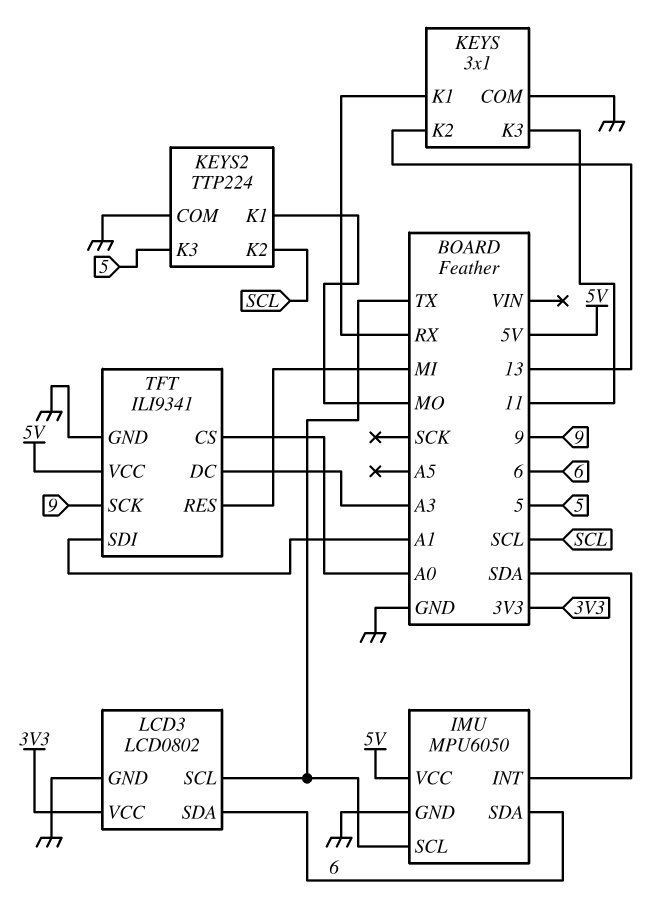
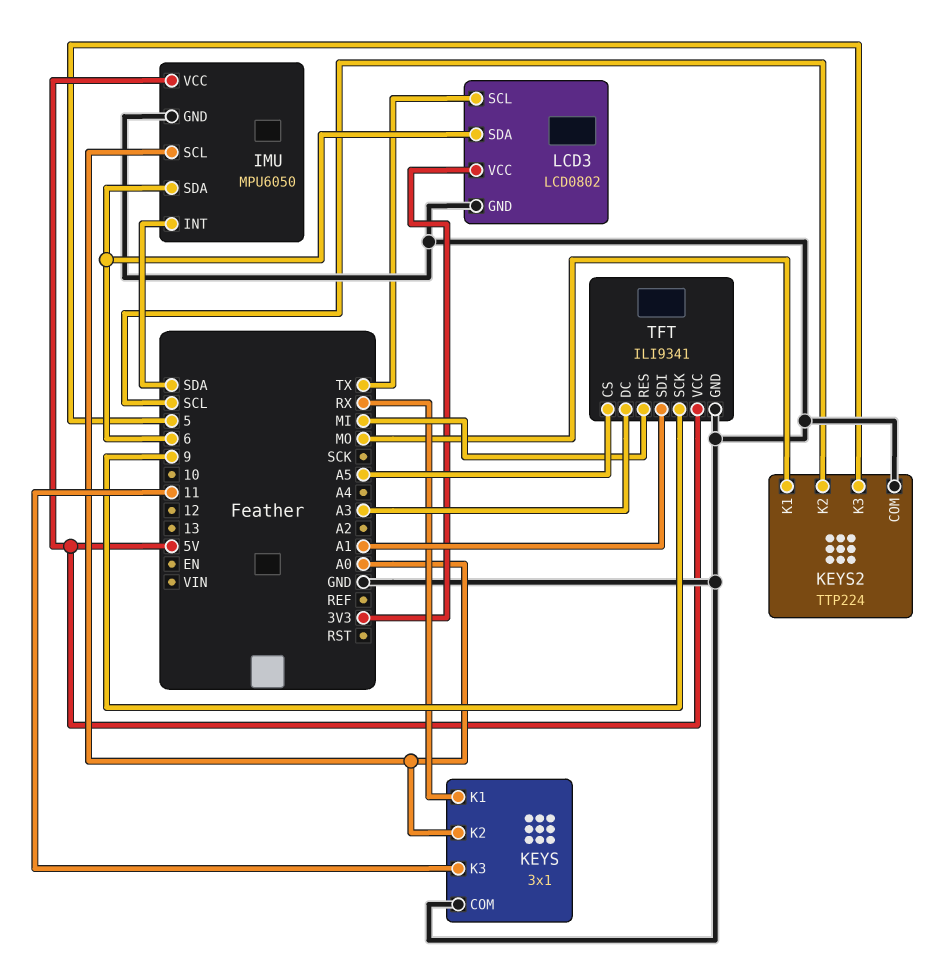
IMU pin SCL: TX -> A0
KEYS pin K2: 13 -> A0
TFT pin CS: A0 -> A5

